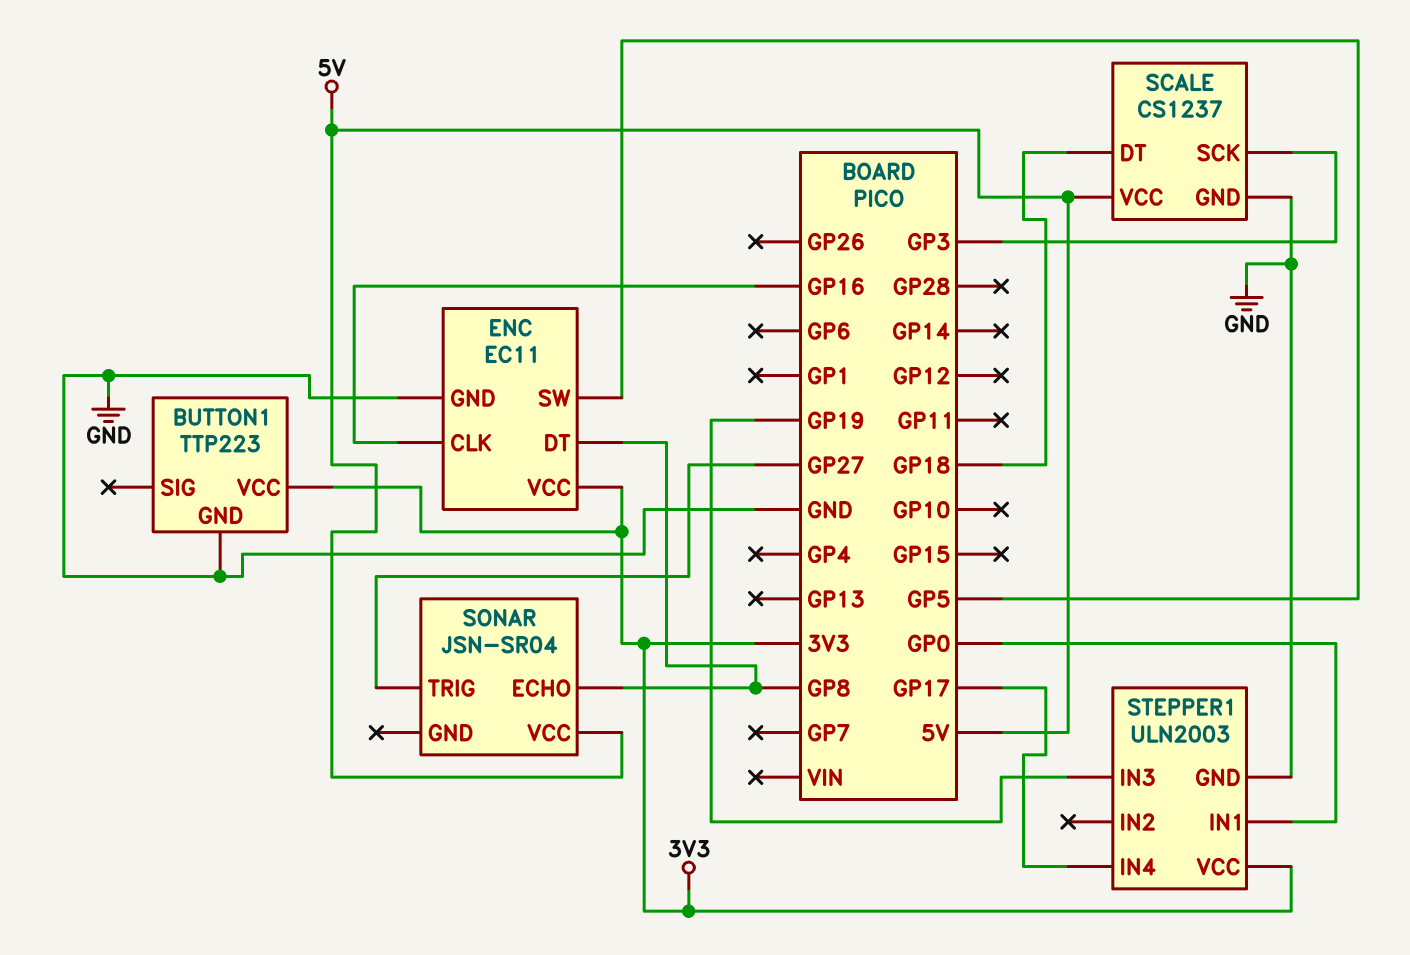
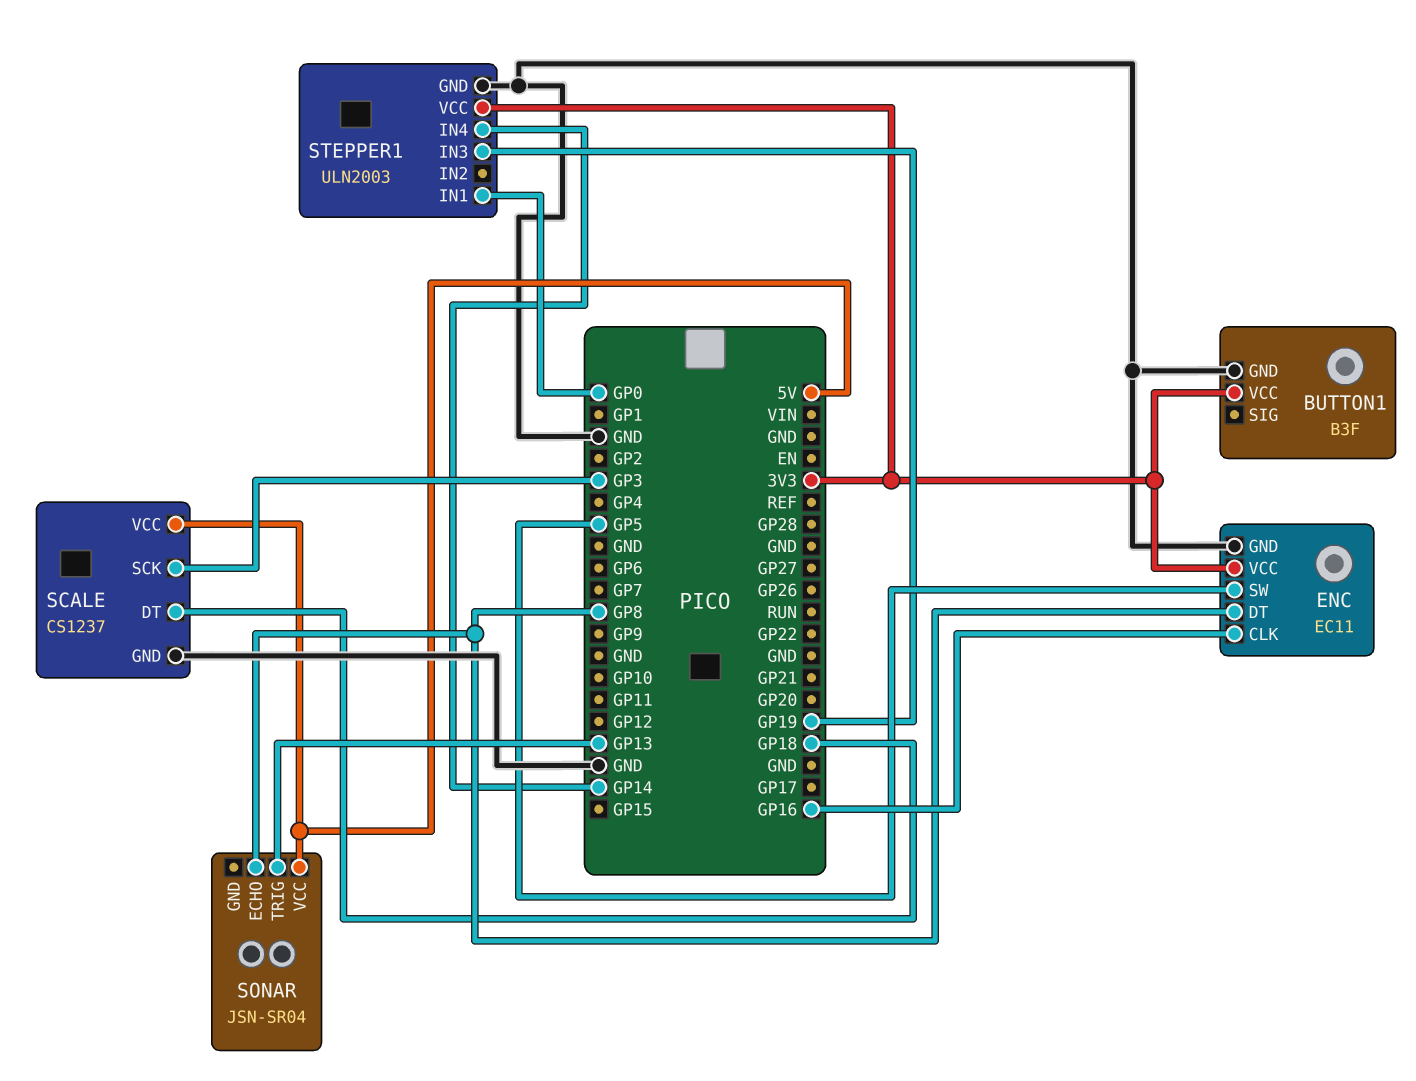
BUTTON1: TTP223 -> B3F
SONAR pin TRIG: GP27 -> GP13
STEPPER1 pin IN4: GP17 -> GP14

